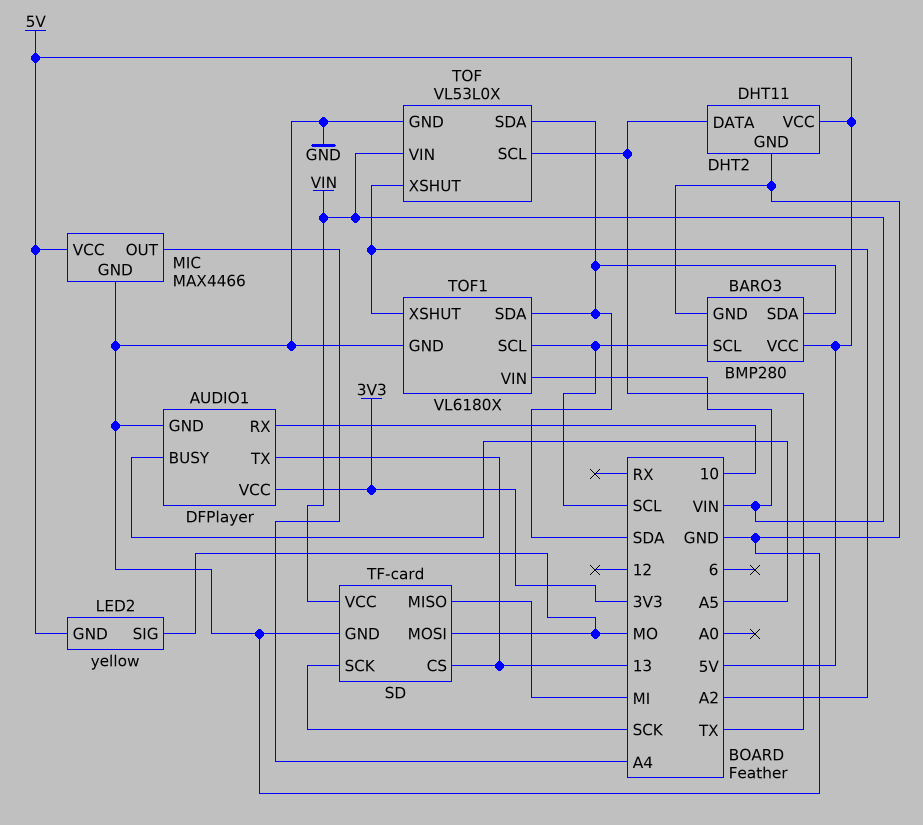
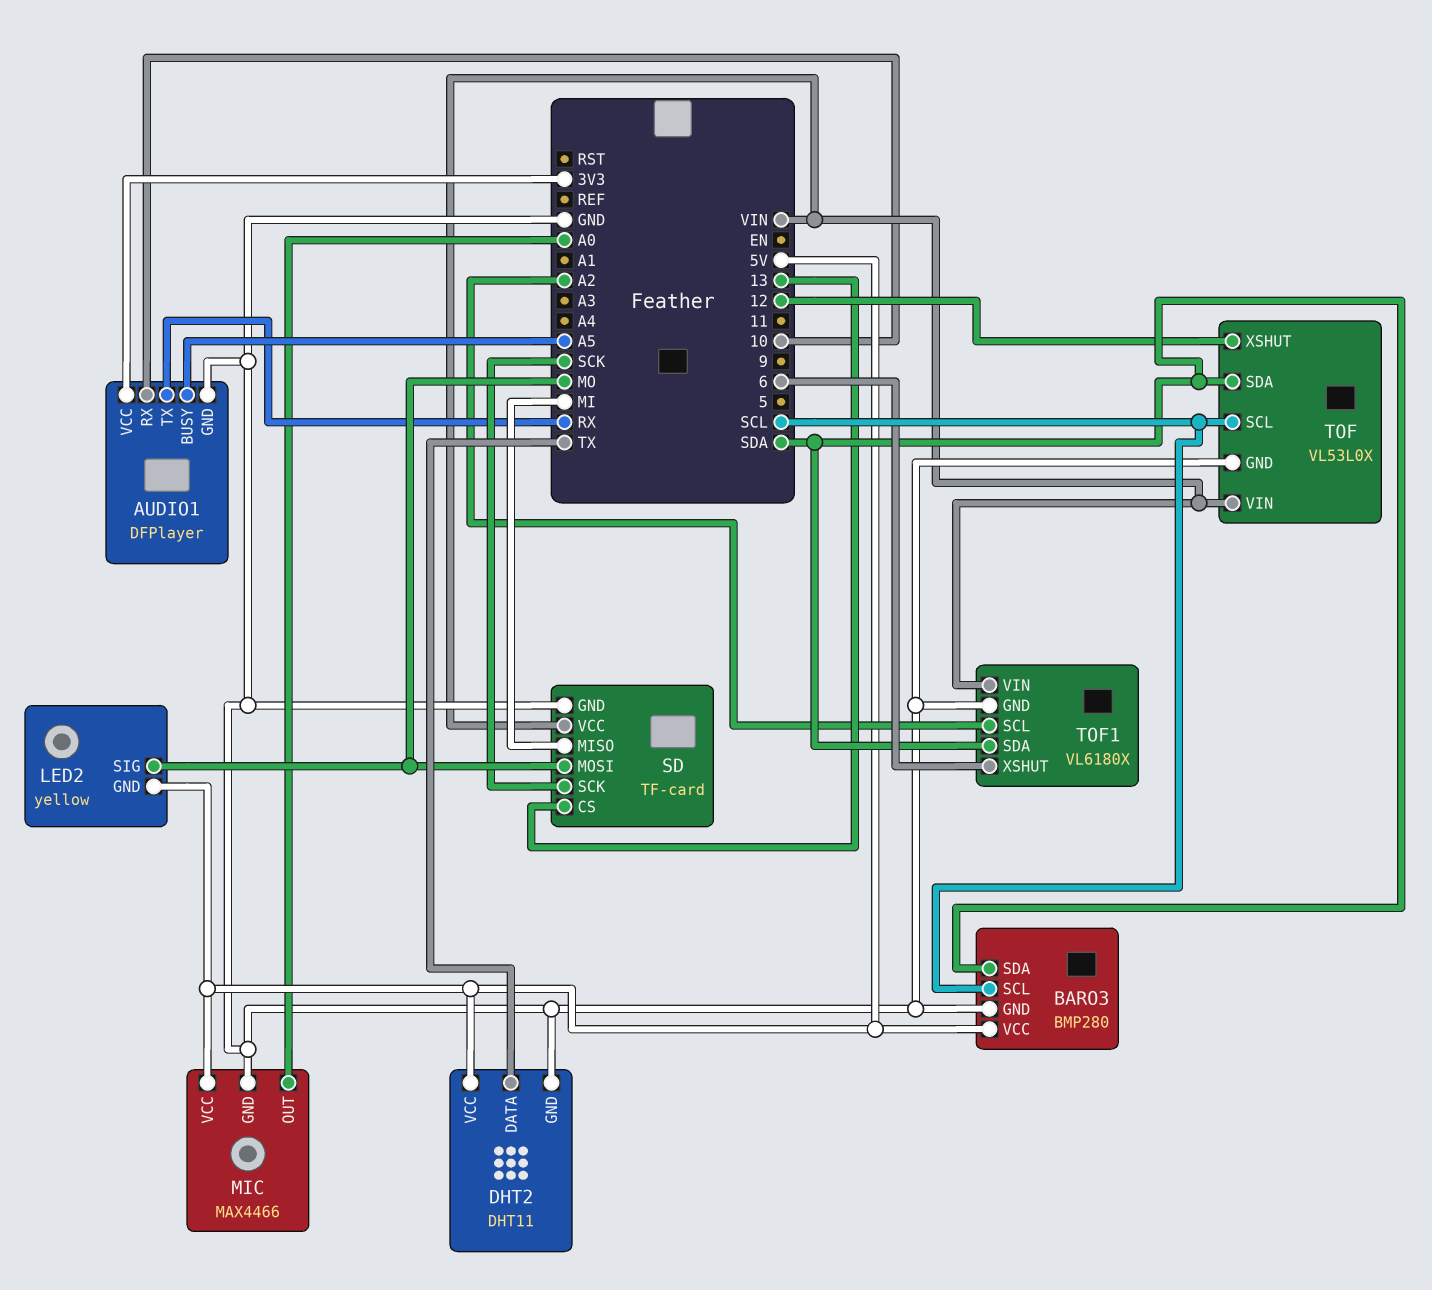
AUDIO1 pin TX: 13 -> RX
MIC pin OUT: A4 -> A0
TOF pin SCL: TX -> SCL
TOF pin XSHUT: A2 -> 12
TOF1 pin SCL: SCL -> A2
TOF1 pin XSHUT: A2 -> 6

